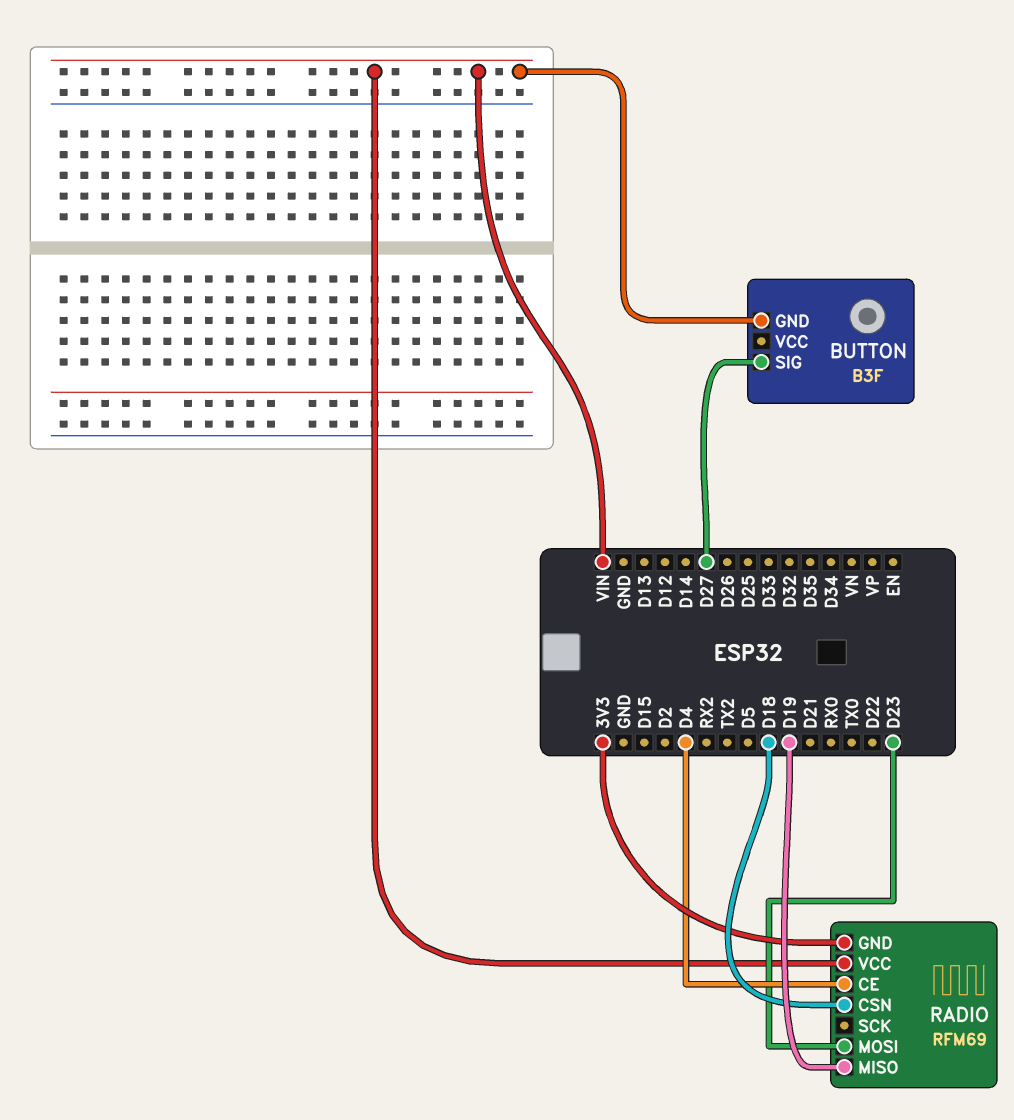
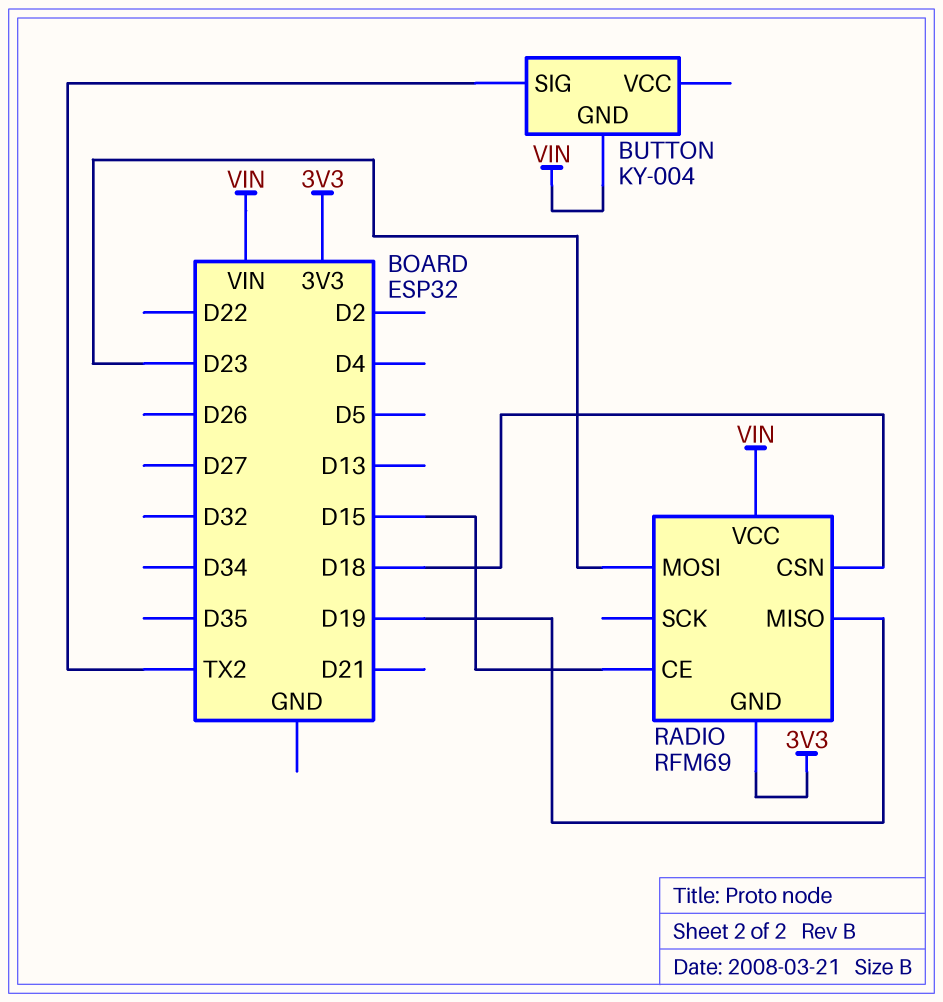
BUTTON: B3F -> KY-004
BUTTON pin SIG: D27 -> TX2
RADIO pin CE: D4 -> D15

